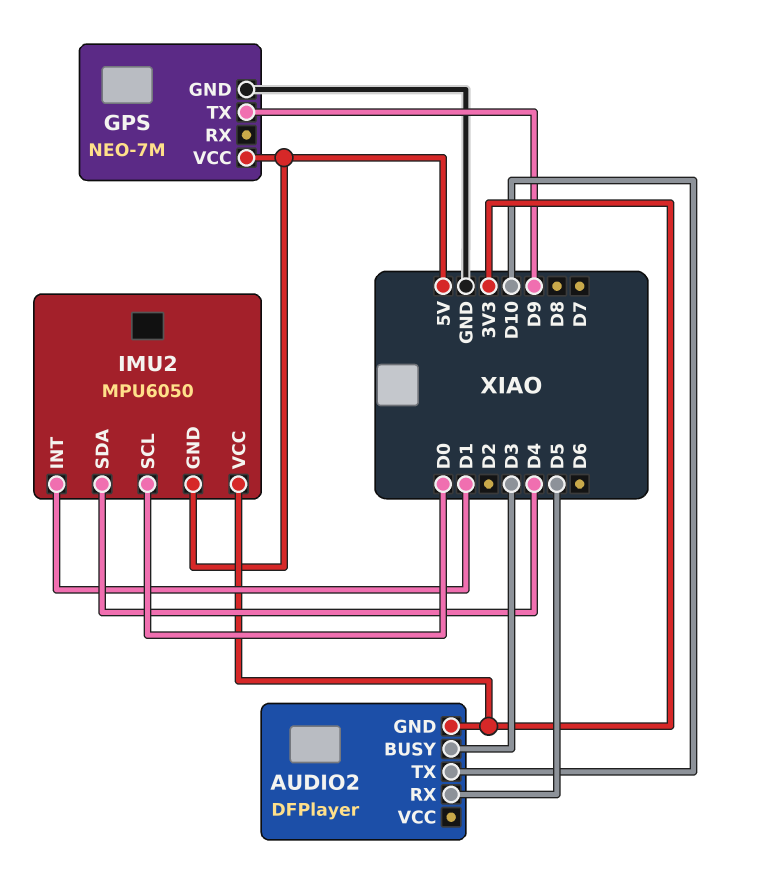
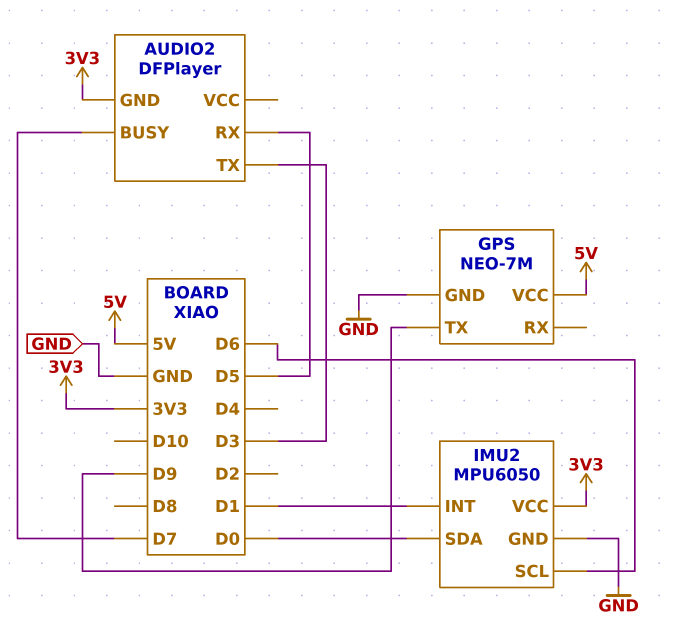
AUDIO2 pin BUSY: D3 -> D7
AUDIO2 pin TX: D10 -> D3
IMU2 pin GND: 5V -> GND
IMU2 pin SCL: D0 -> D6
IMU2 pin SDA: D4 -> D0

